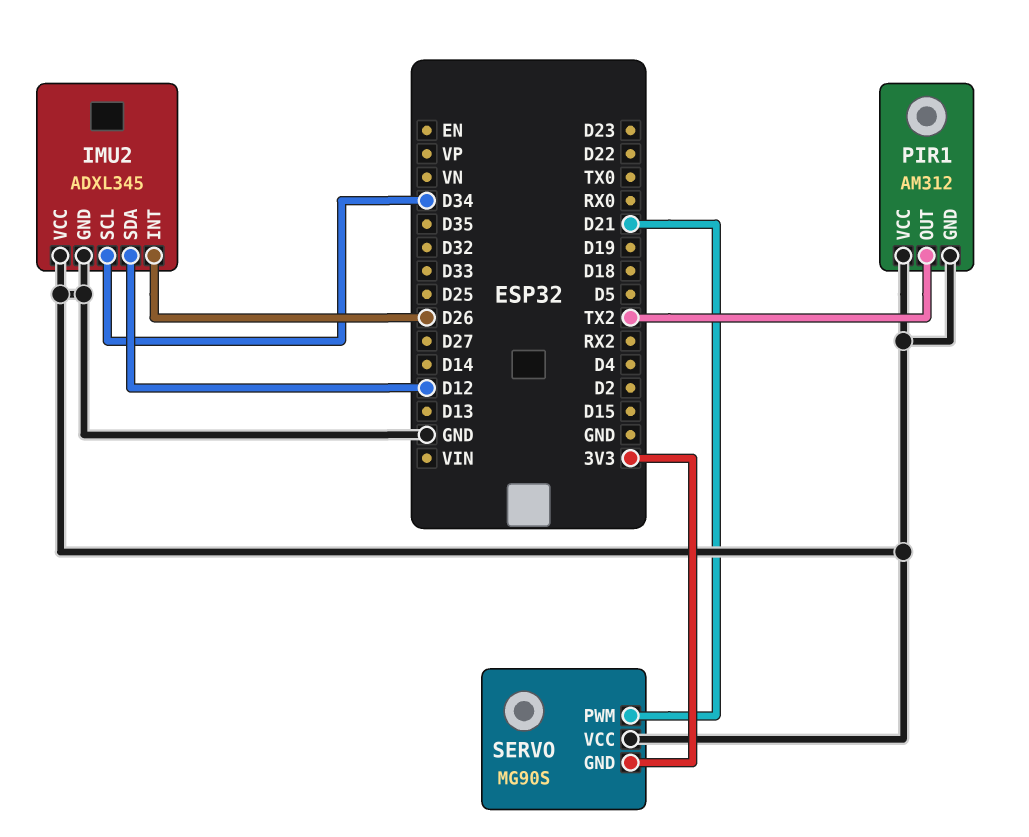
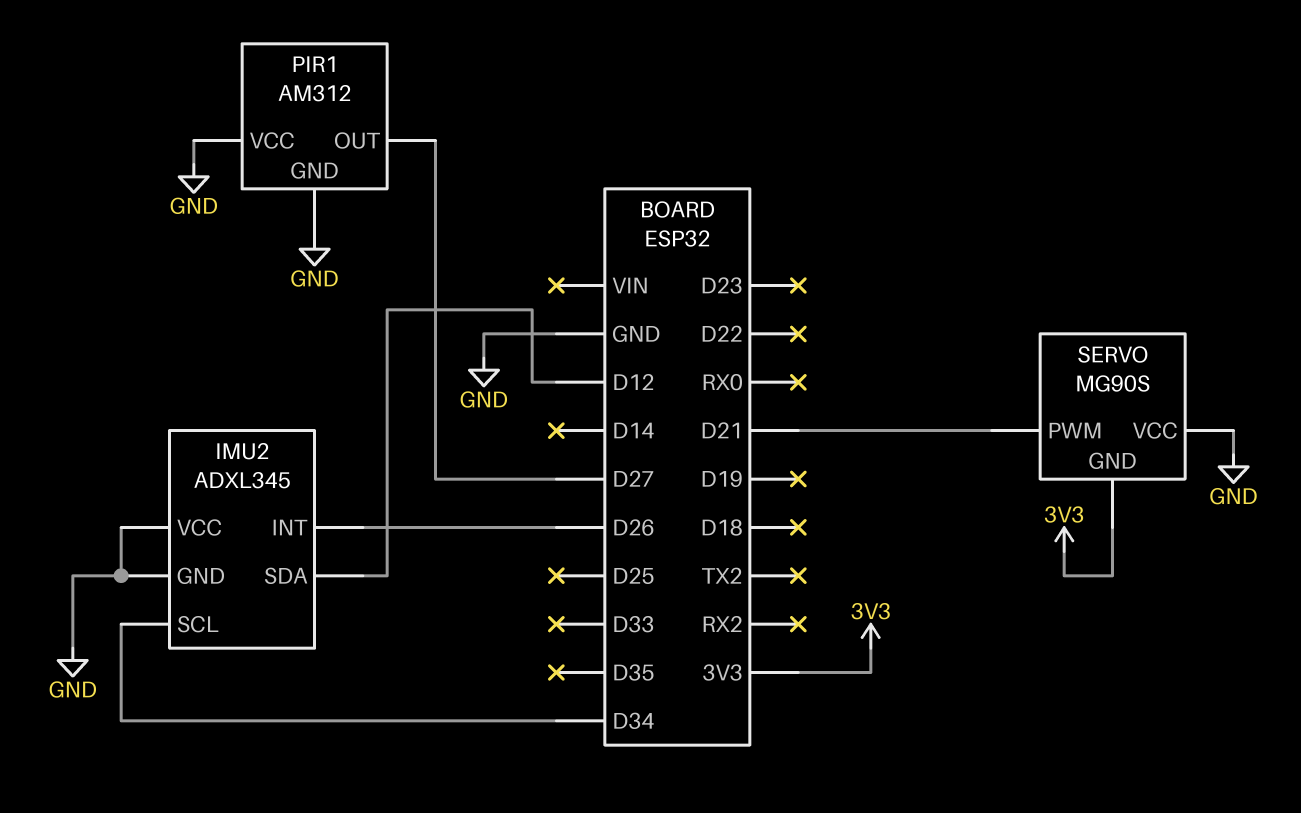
PIR1 pin OUT: TX2 -> D27

